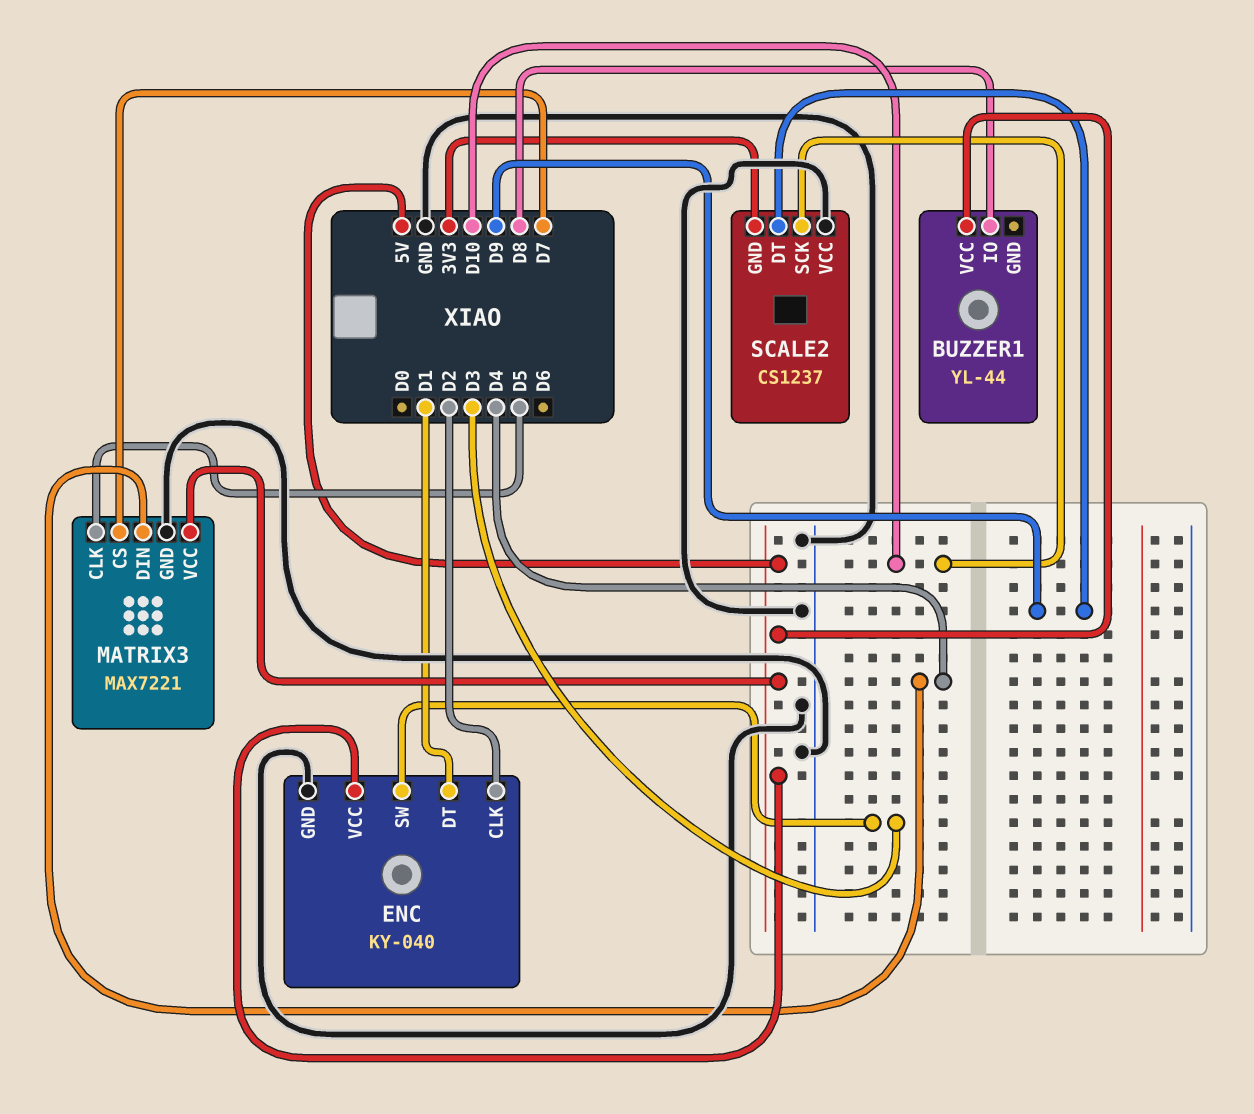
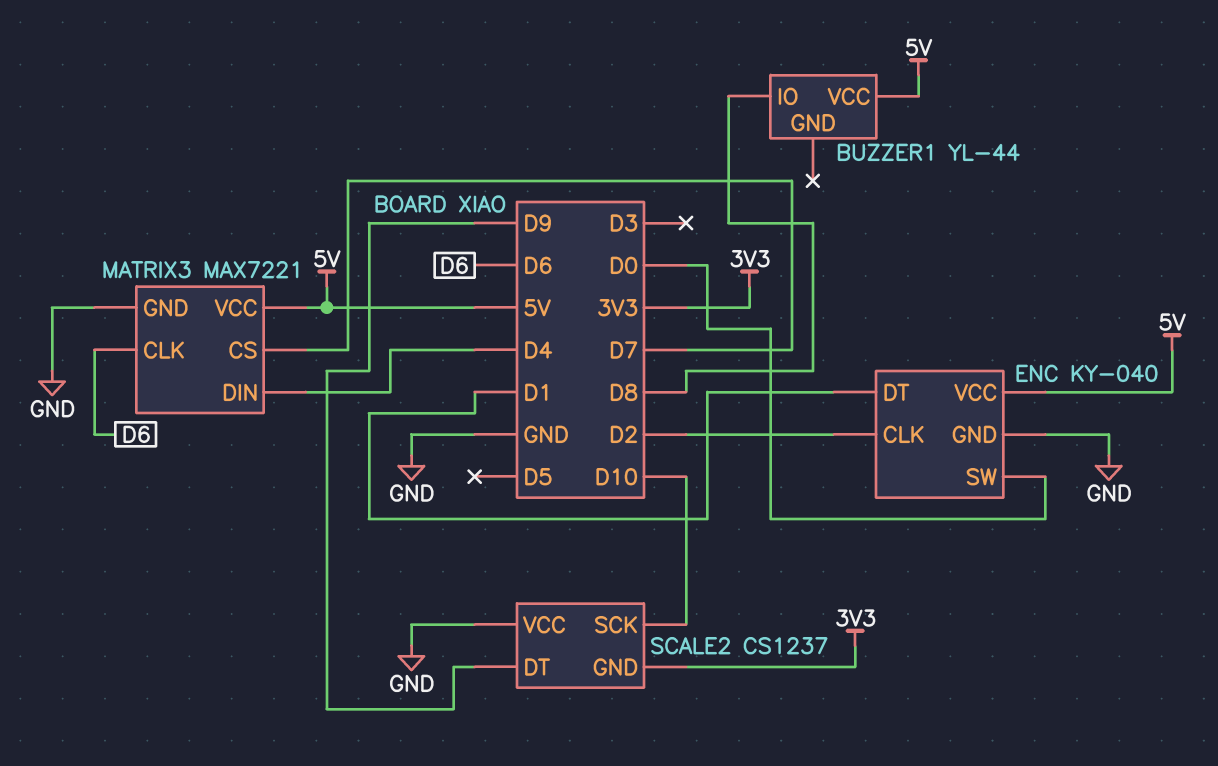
ENC pin SW: D3 -> D0
MATRIX3 pin CLK: D5 -> D6

